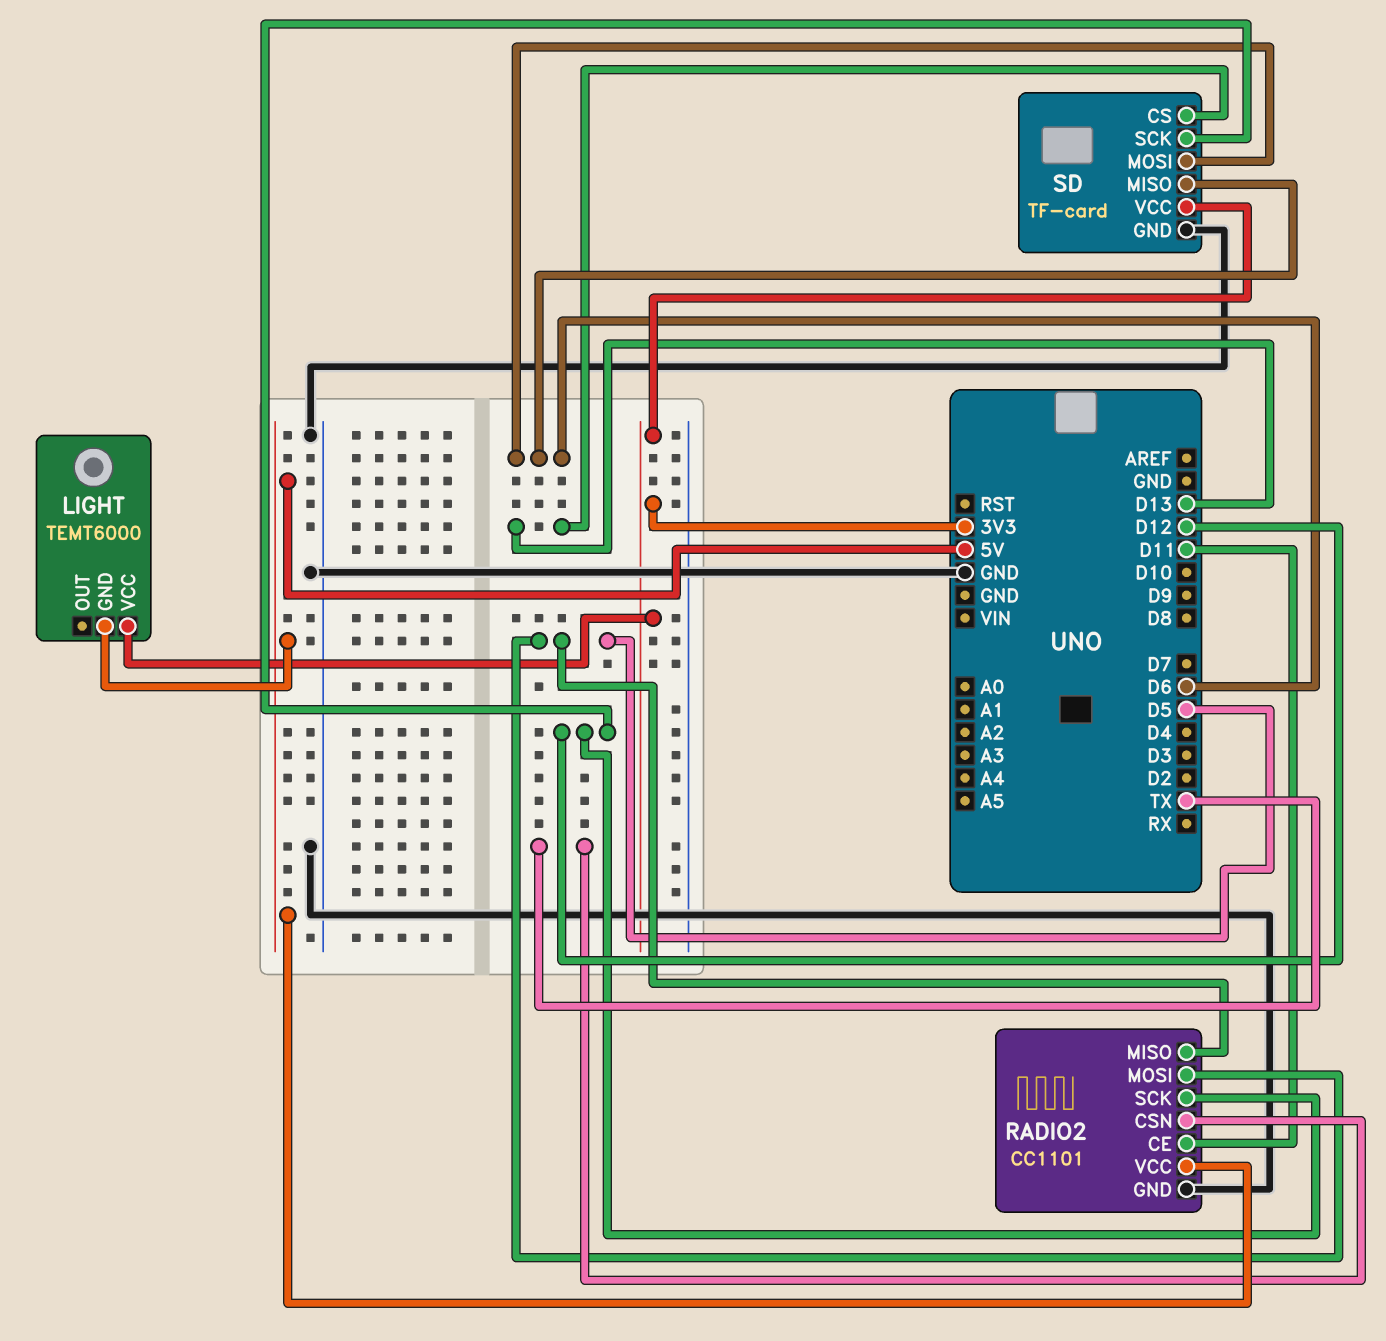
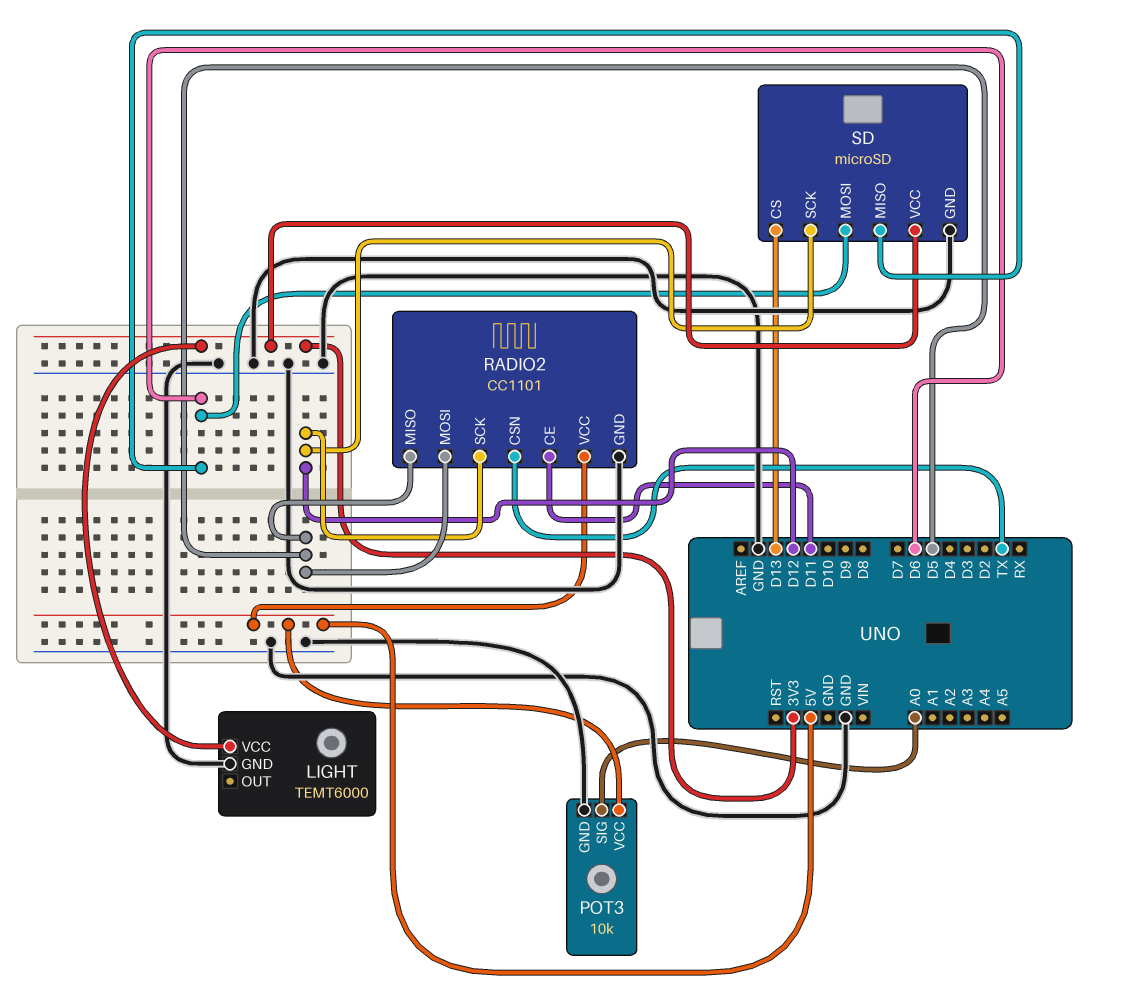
LIGHT pin GND: 5V -> GND
POT3: none -> 10k
POT3 pin GND: none -> GND
POT3 pin SIG: none -> A0
POT3 pin VCC: none -> 5V
SD: TF-card -> microSD

